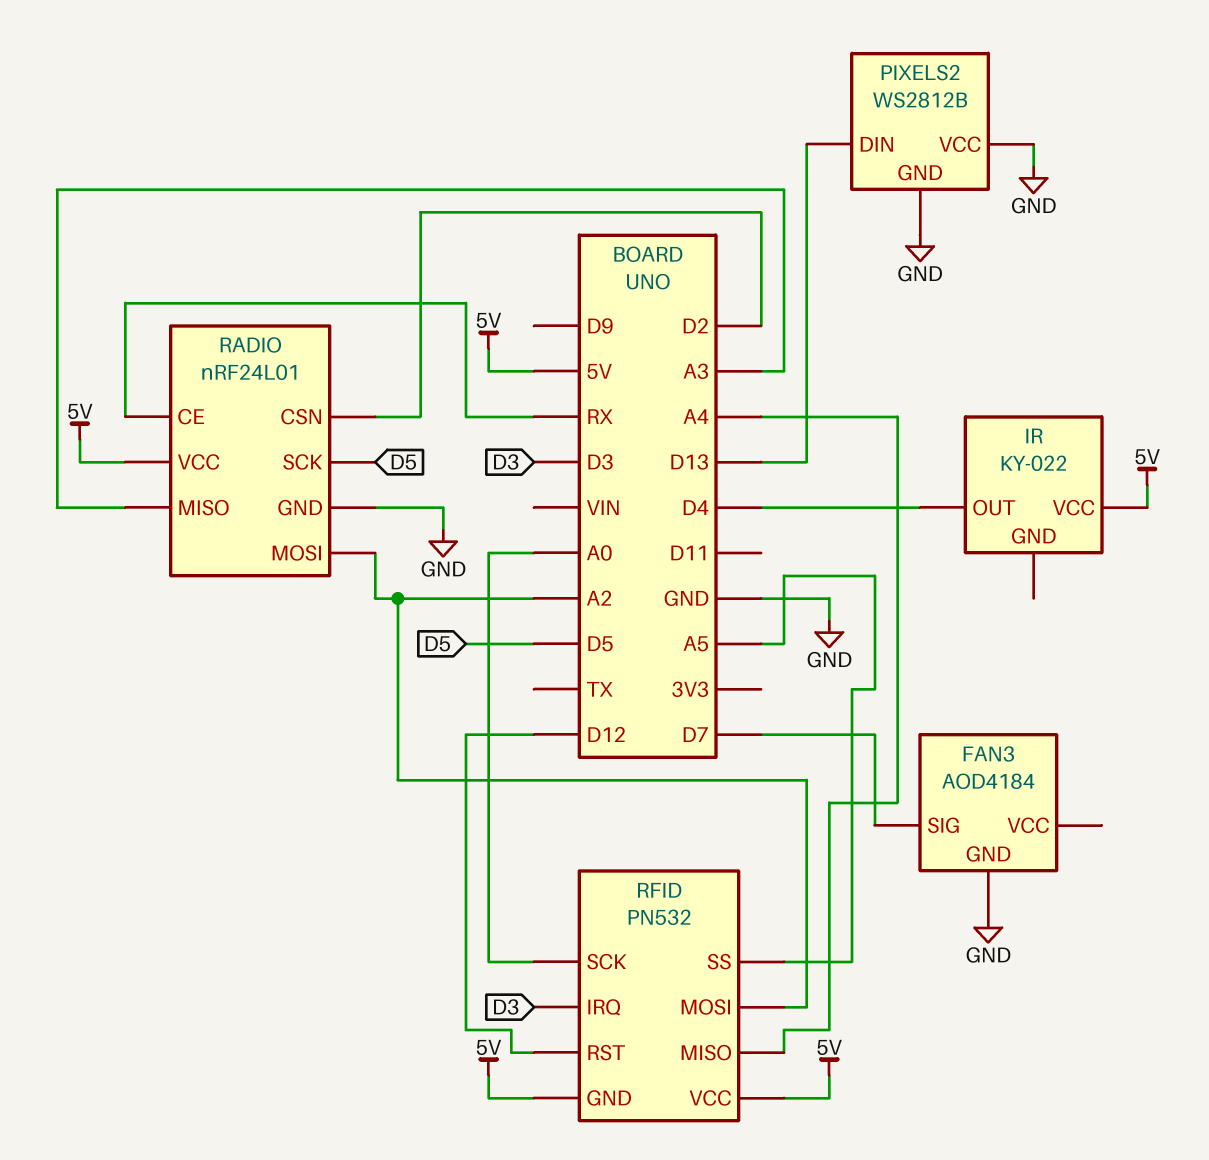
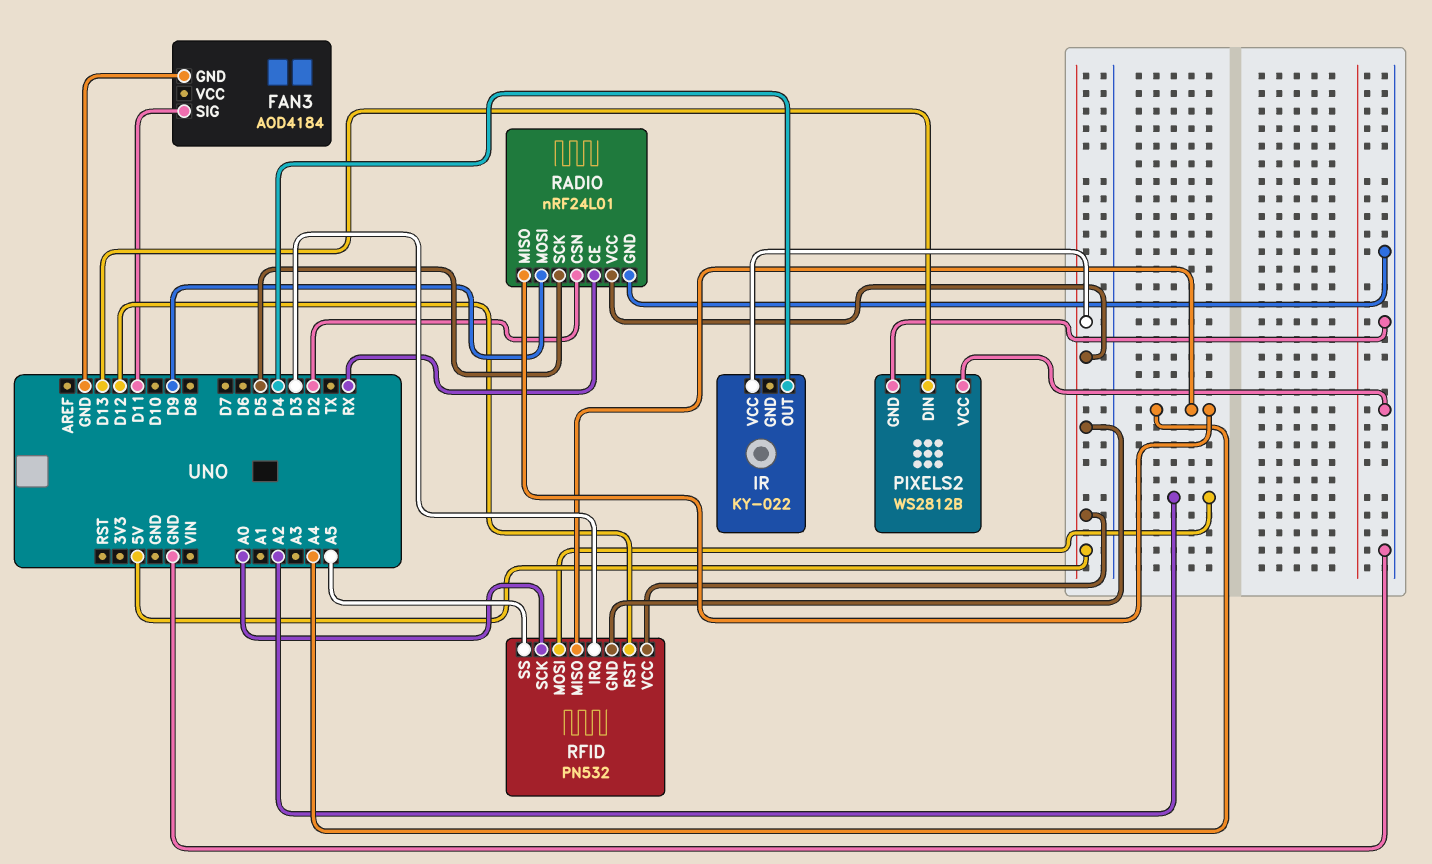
FAN3 pin SIG: D7 -> D11
RADIO pin MISO: A3 -> A4
RADIO pin MOSI: A2 -> D9

